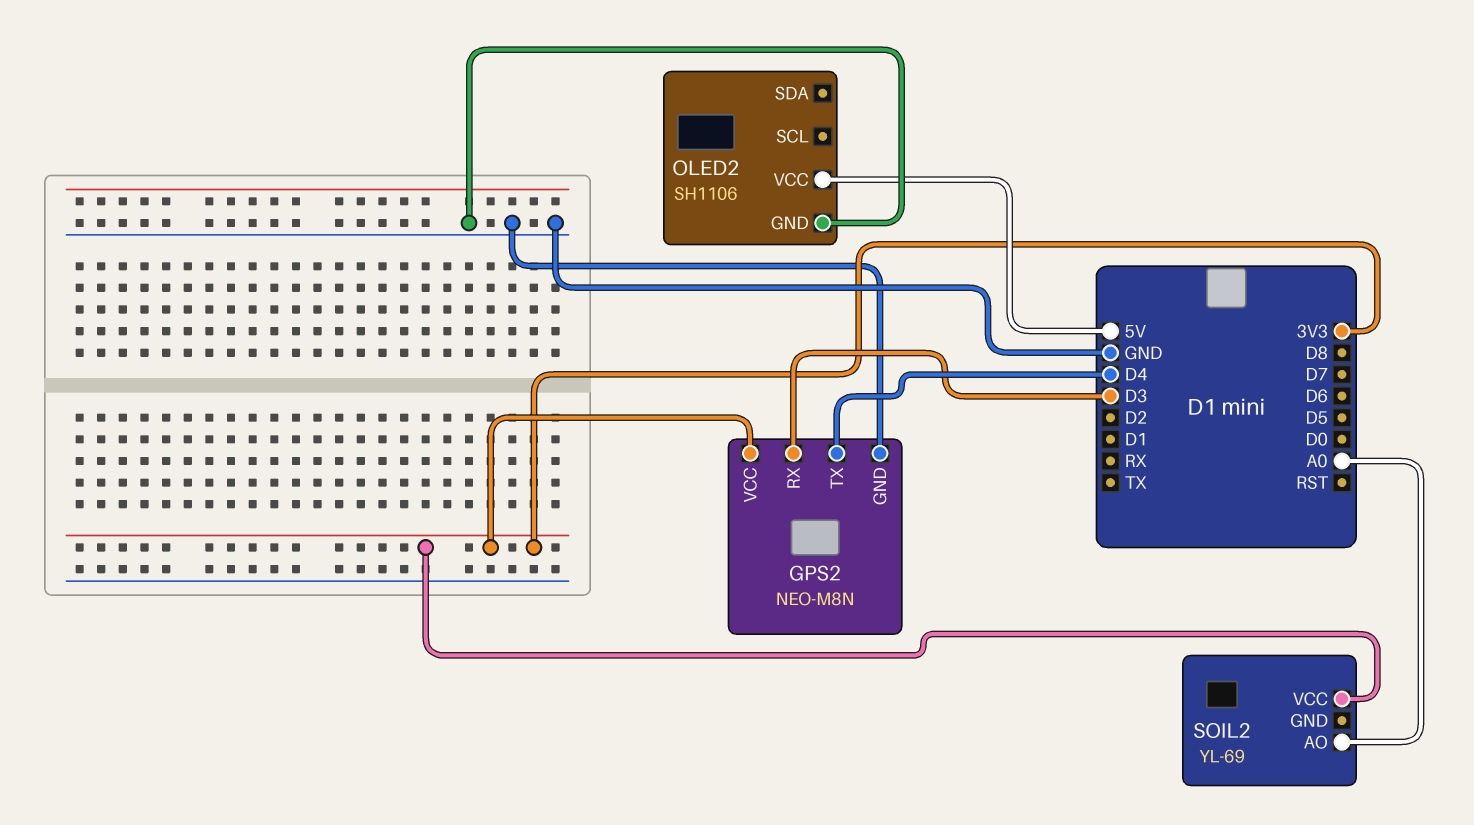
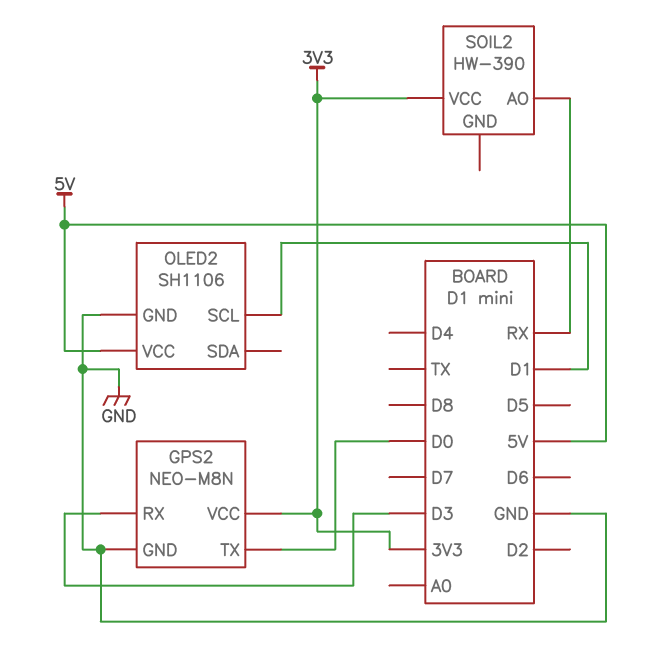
GPS2 pin TX: D4 -> D0
OLED2 pin SCL: none -> D1
SOIL2: YL-69 -> HW-390
SOIL2 pin AO: A0 -> RX

